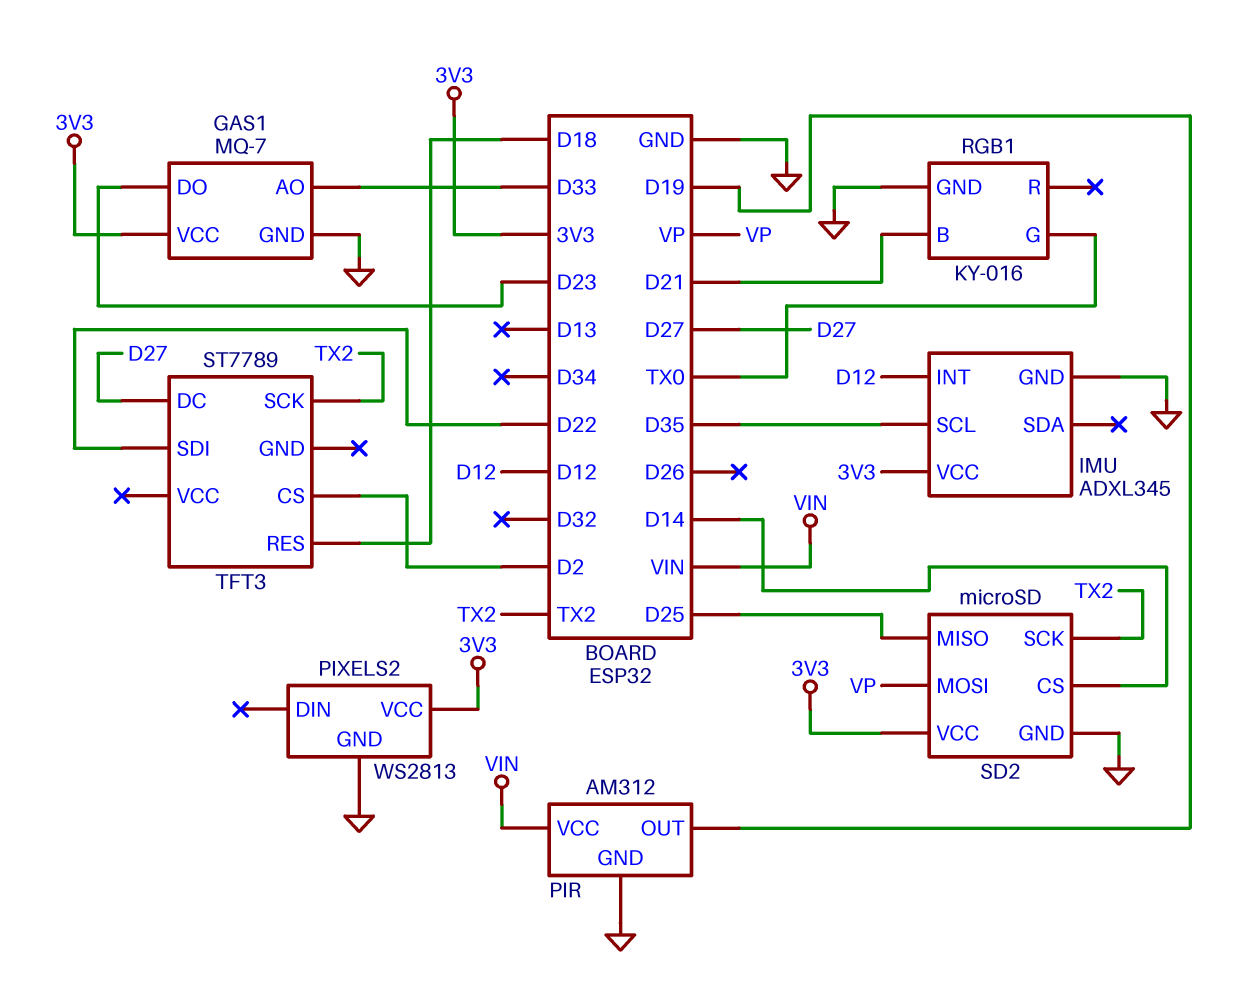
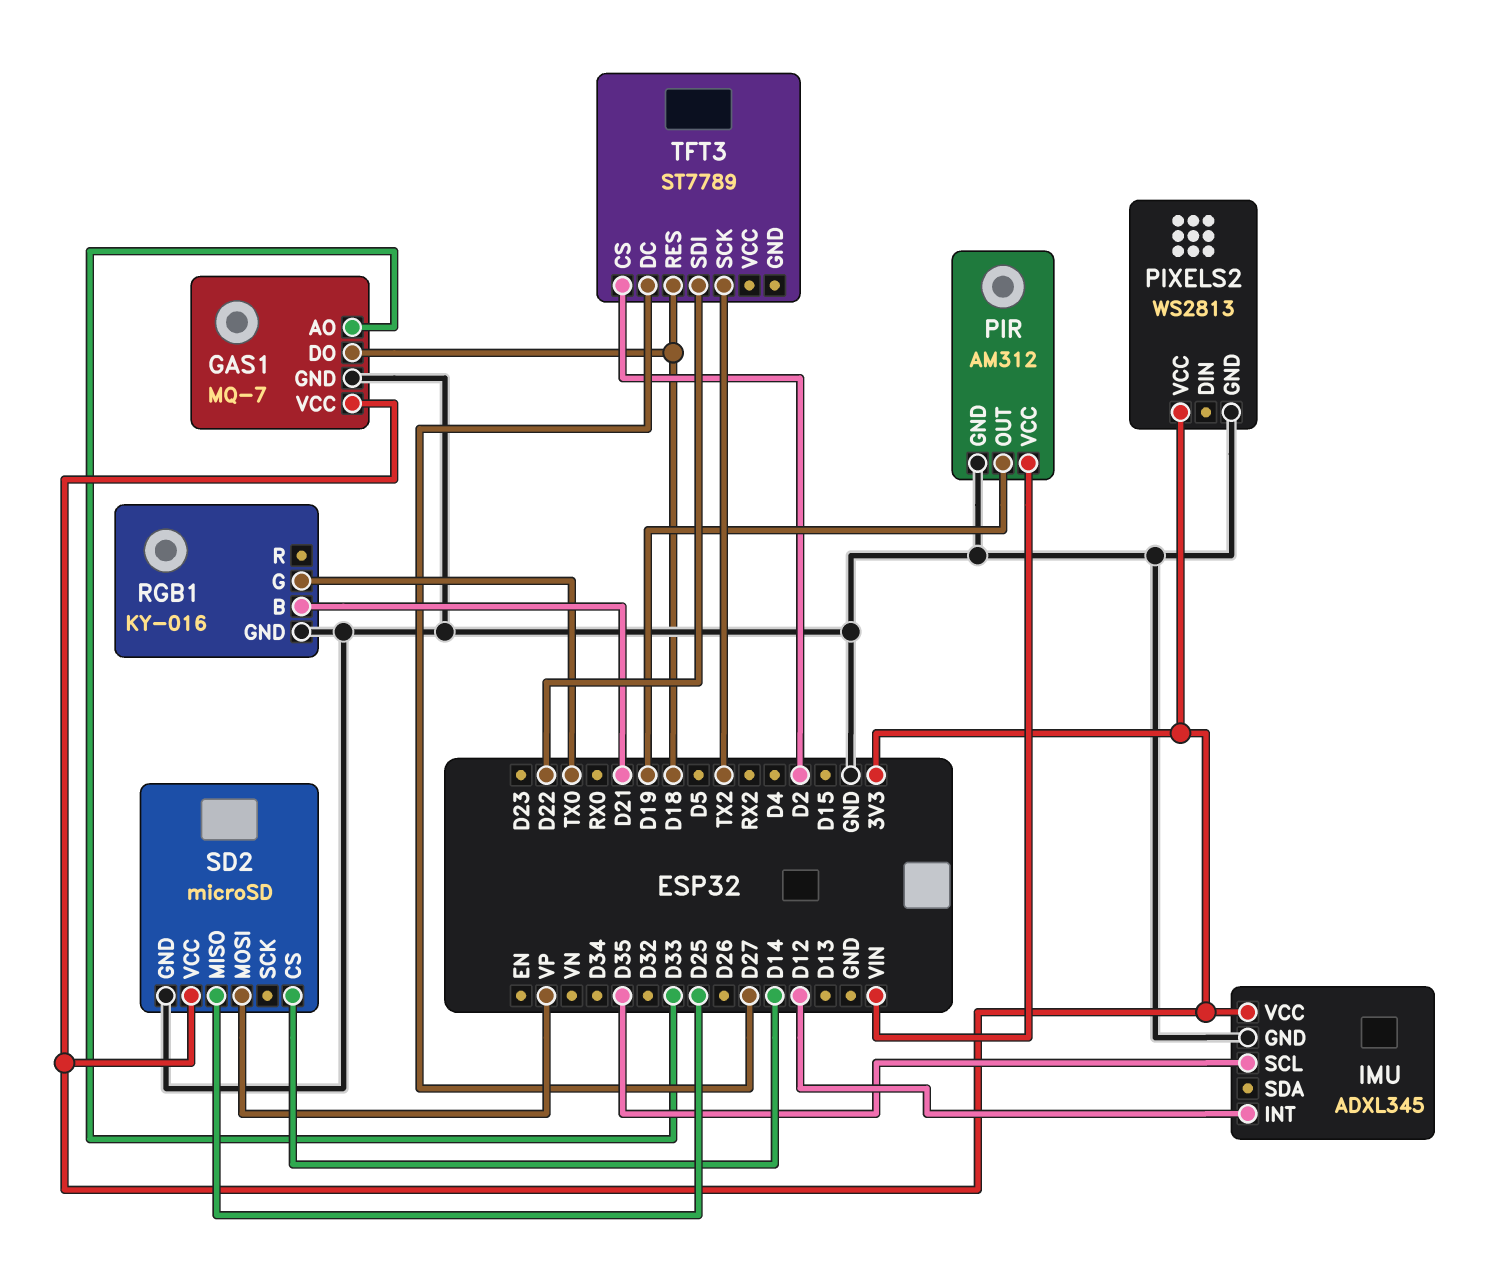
GAS1 pin DO: D23 -> D18
SD2 pin SCK: TX2 -> none

